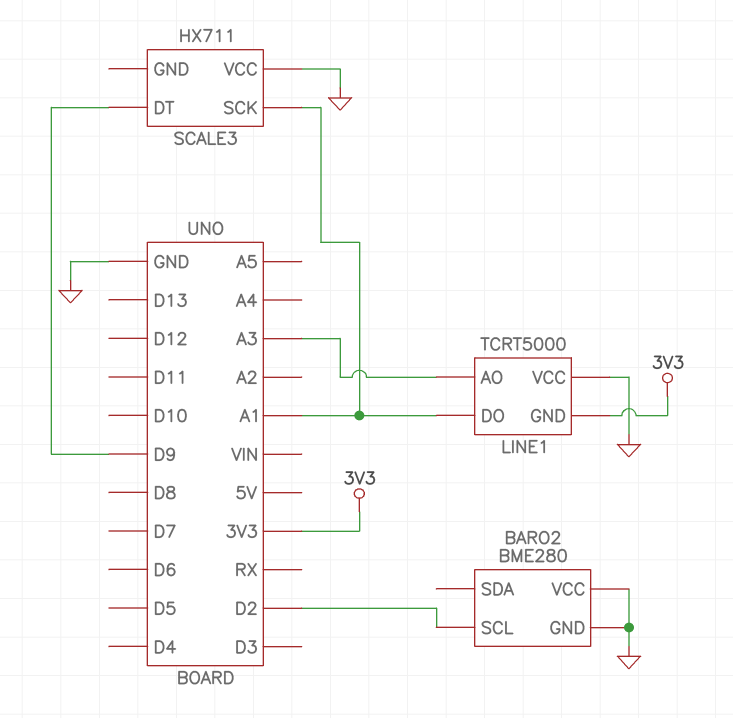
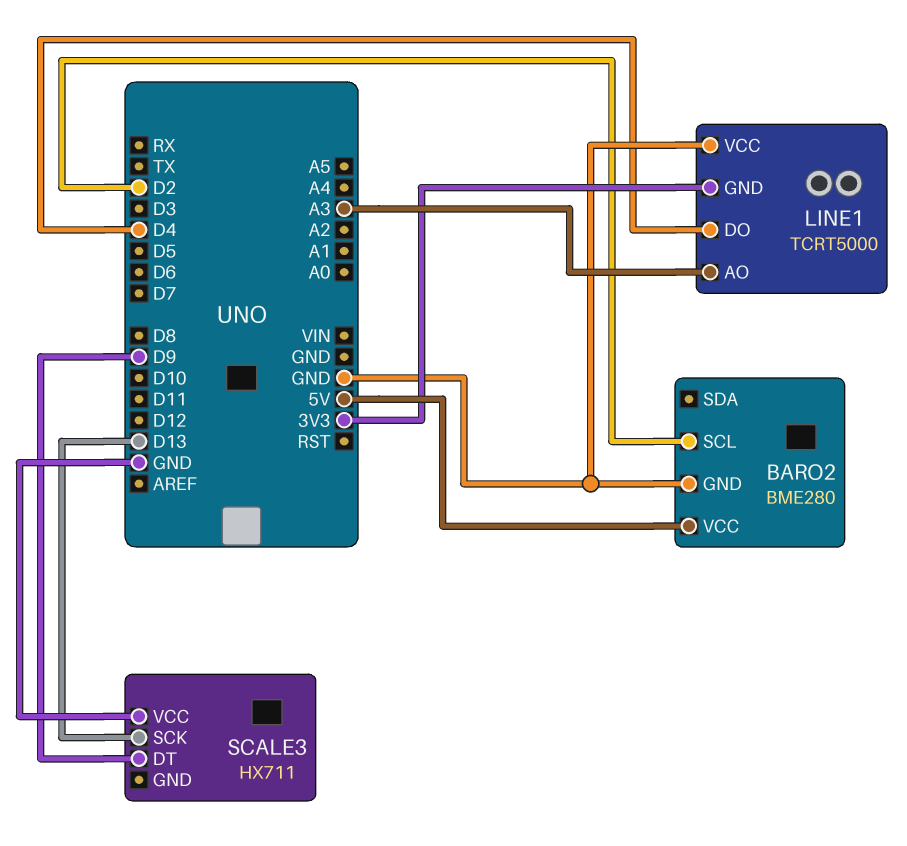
BARO2 pin VCC: GND -> 5V
LINE1 pin DO: A1 -> D4
SCALE3 pin SCK: A1 -> D13

